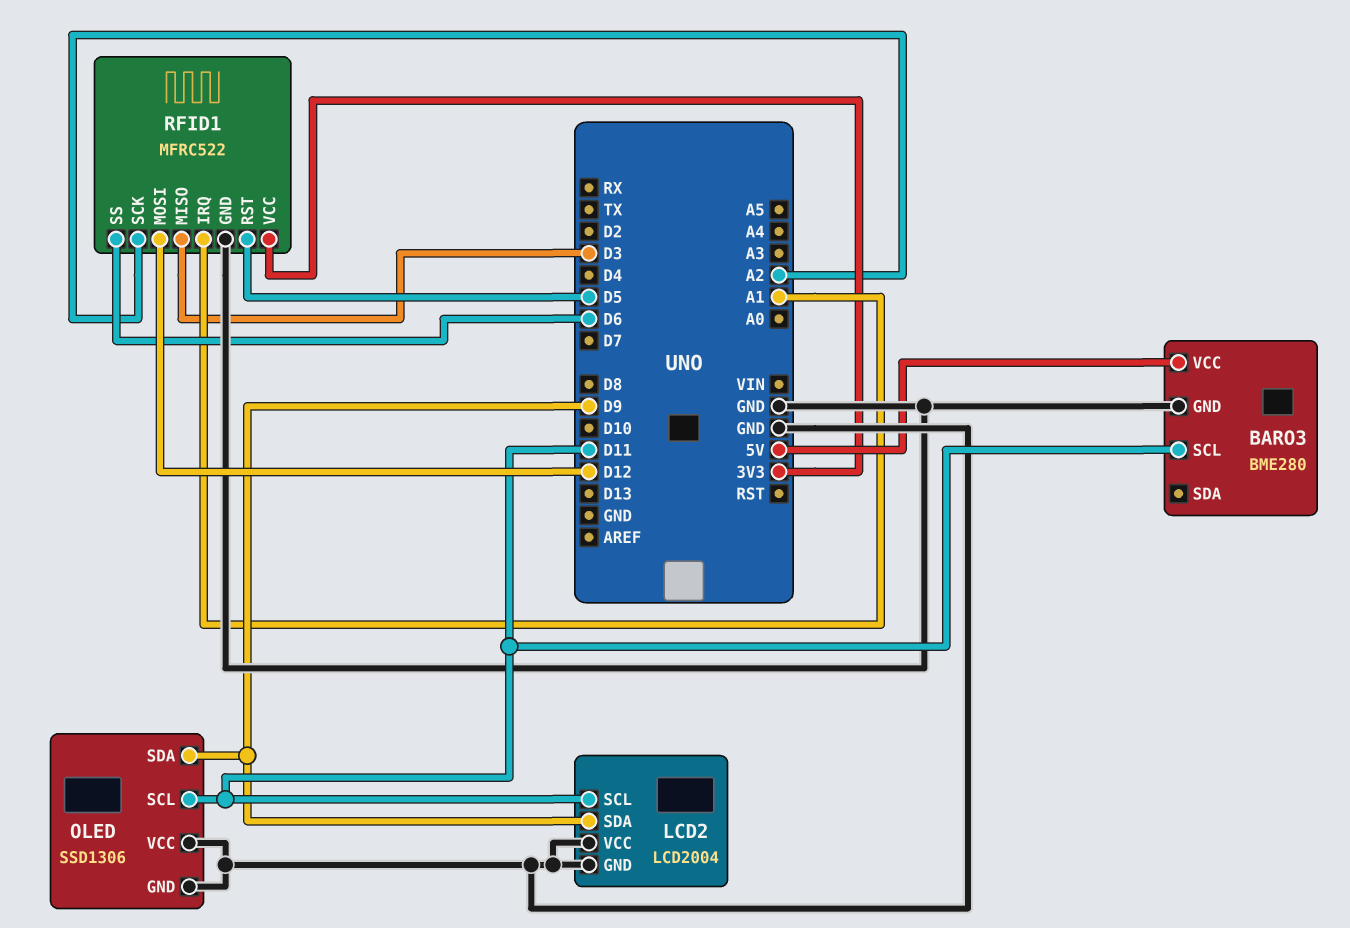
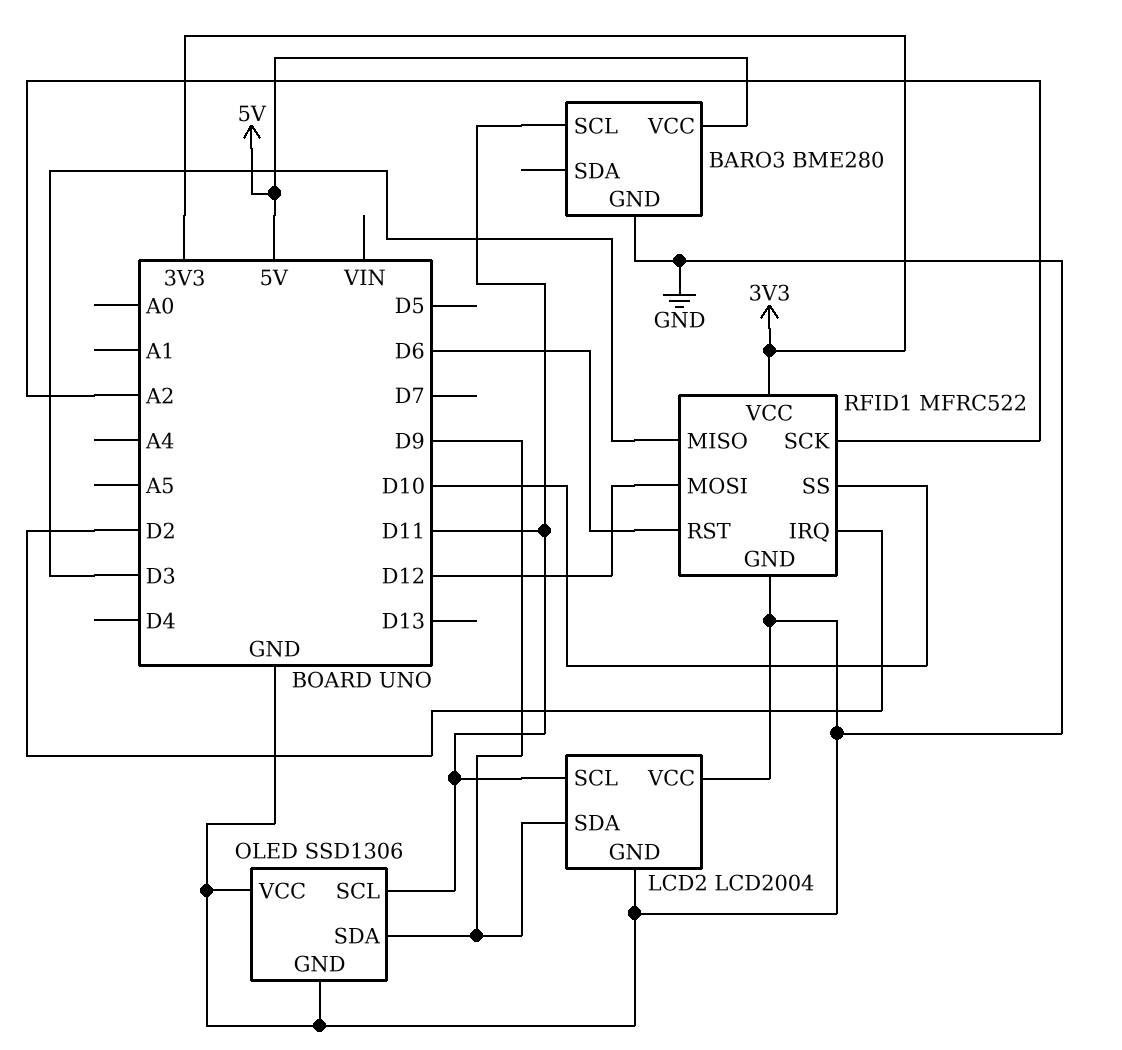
RFID1 pin IRQ: A1 -> D2
RFID1 pin RST: D5 -> D6
RFID1 pin SS: D6 -> D10

